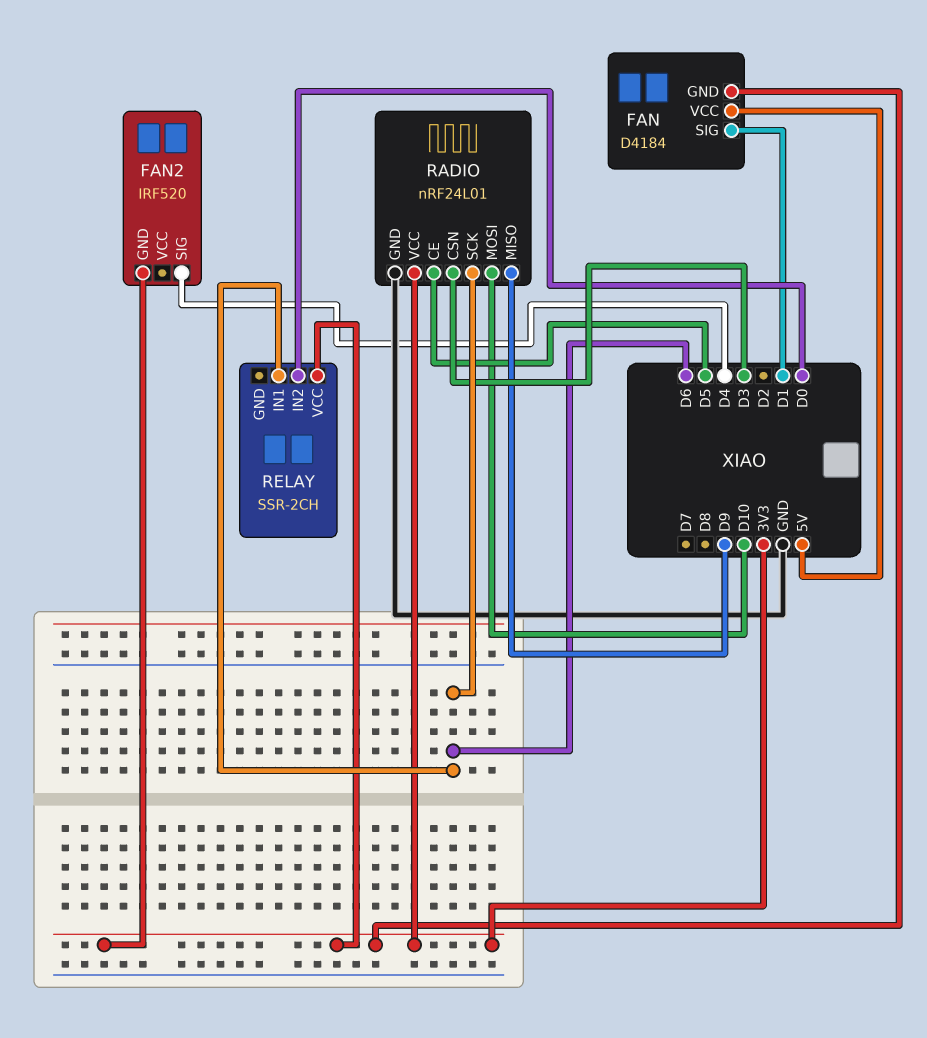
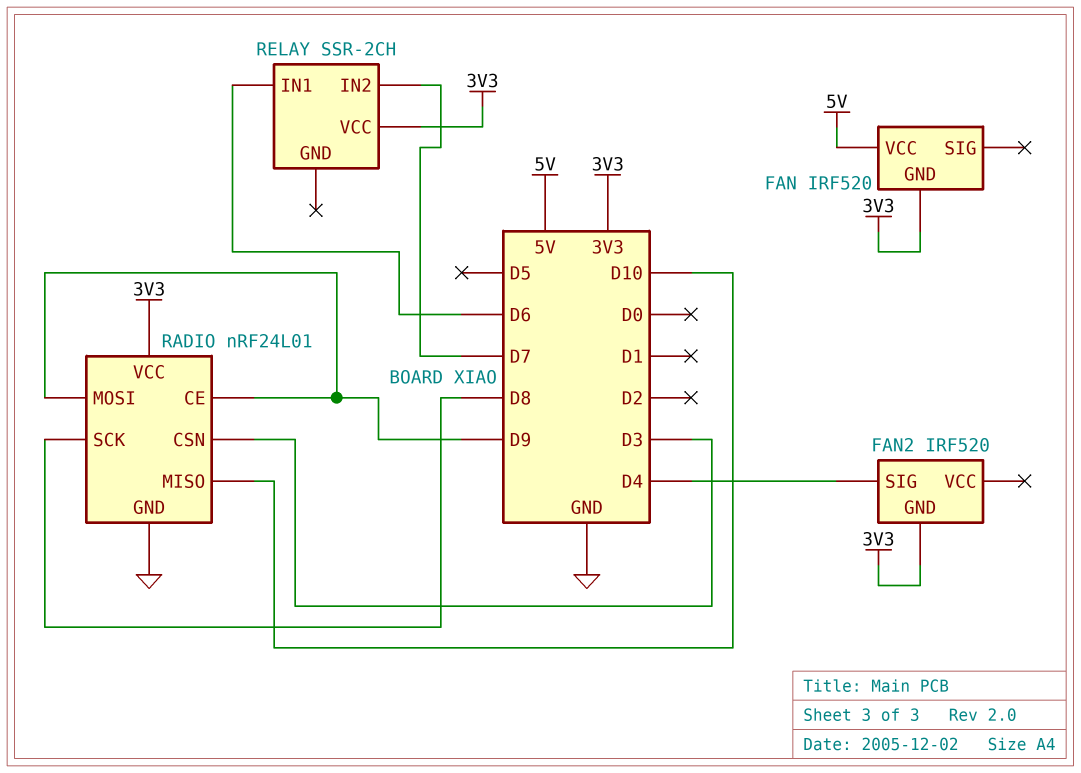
FAN: D4184 -> IRF520
FAN pin SIG: D1 -> none
RADIO pin CE: D5 -> D9
RADIO pin MISO: D9 -> D10
RADIO pin MOSI: D10 -> D9
RADIO pin SCK: D6 -> D8
RELAY pin IN2: D0 -> D7

